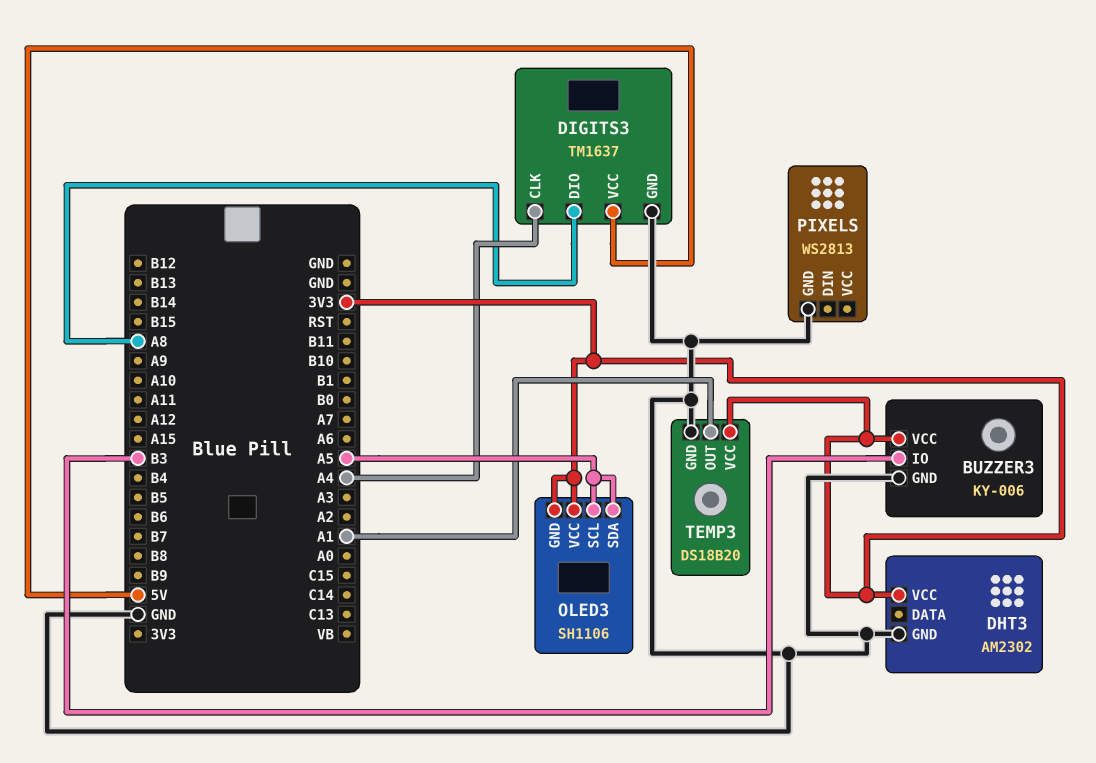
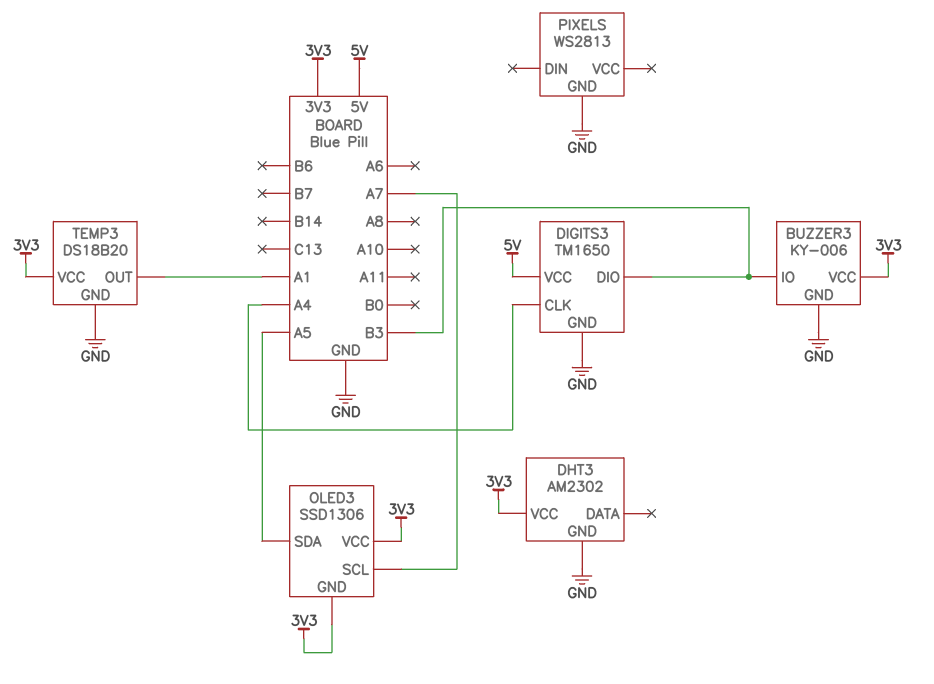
DIGITS3: TM1637 -> TM1650
DIGITS3 pin DIO: A8 -> B3
OLED3: SH1106 -> SSD1306
OLED3 pin SCL: A5 -> A7

